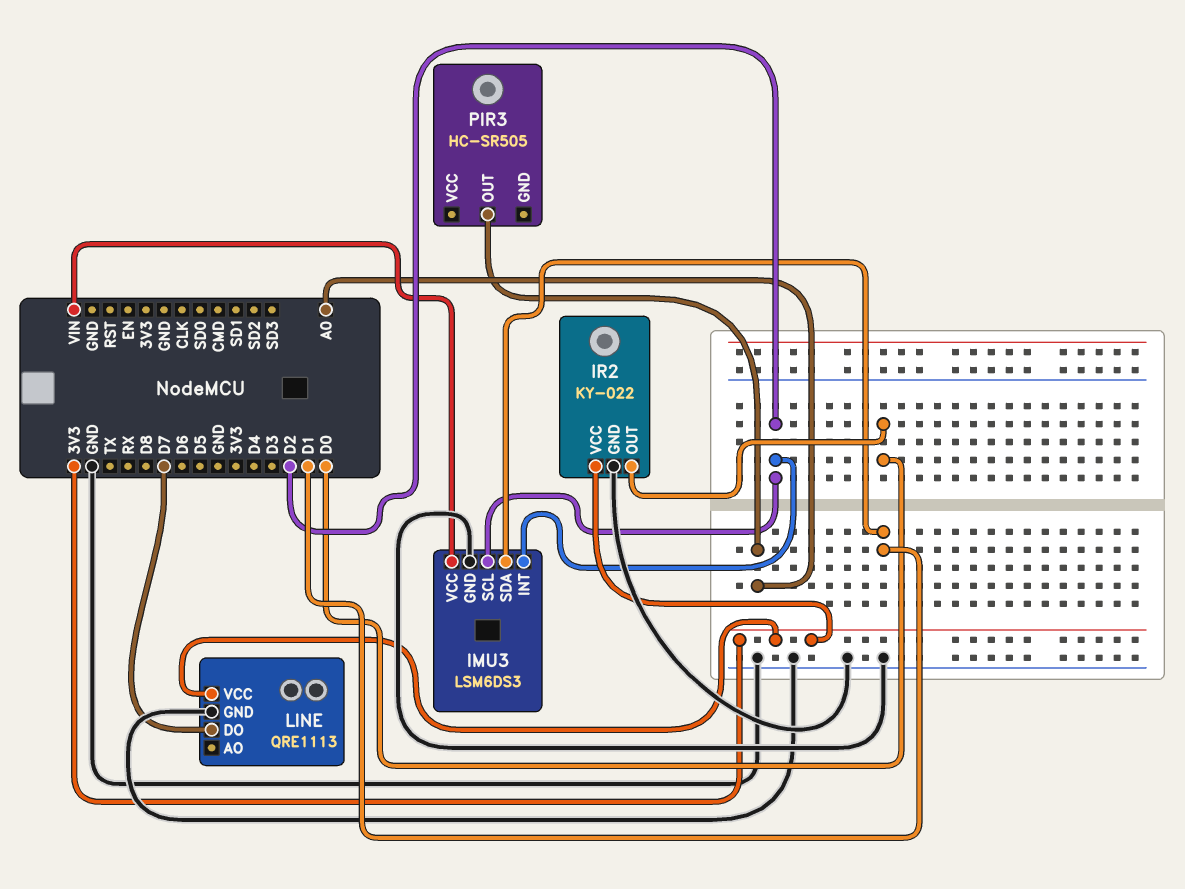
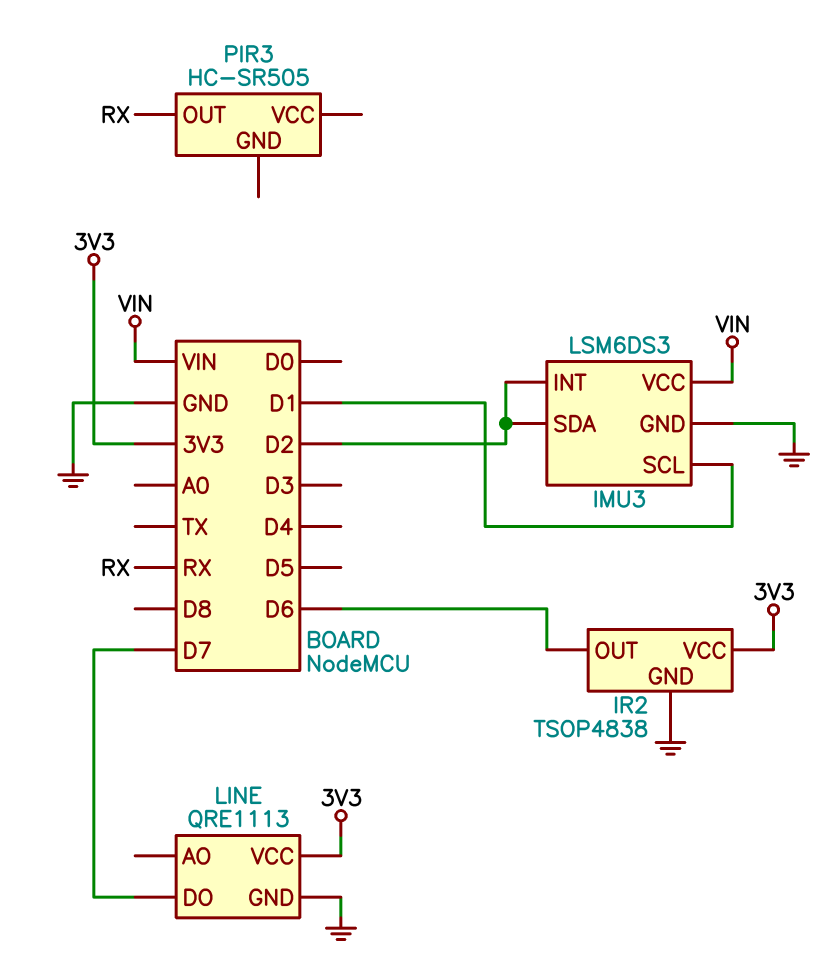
IMU3 pin SCL: D2 -> D1
IMU3 pin SDA: D1 -> D2
IR2: KY-022 -> TSOP4838
IR2 pin OUT: D0 -> D6
PIR3 pin OUT: A0 -> RX

